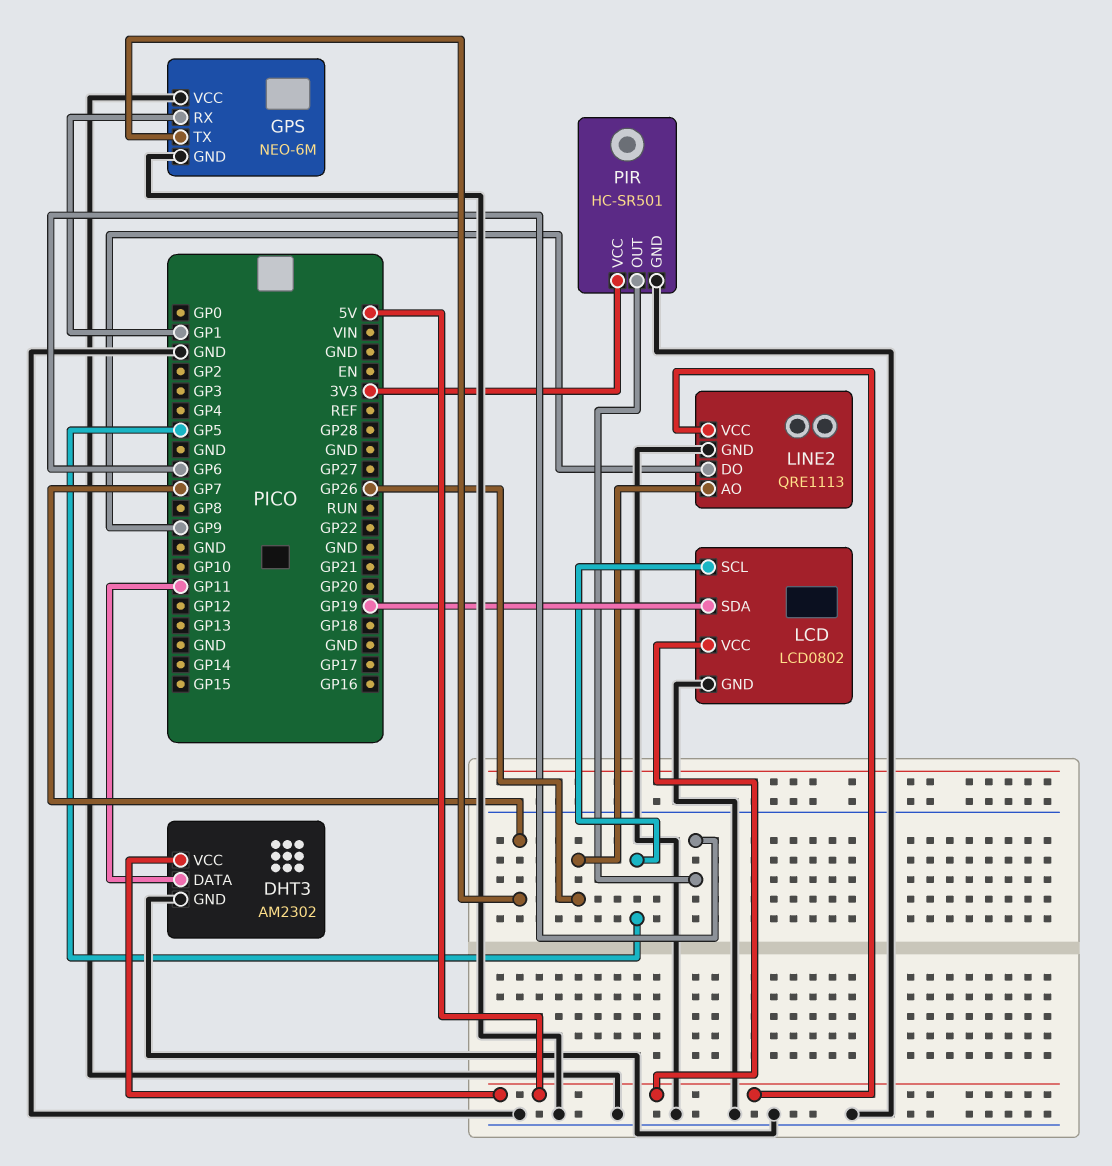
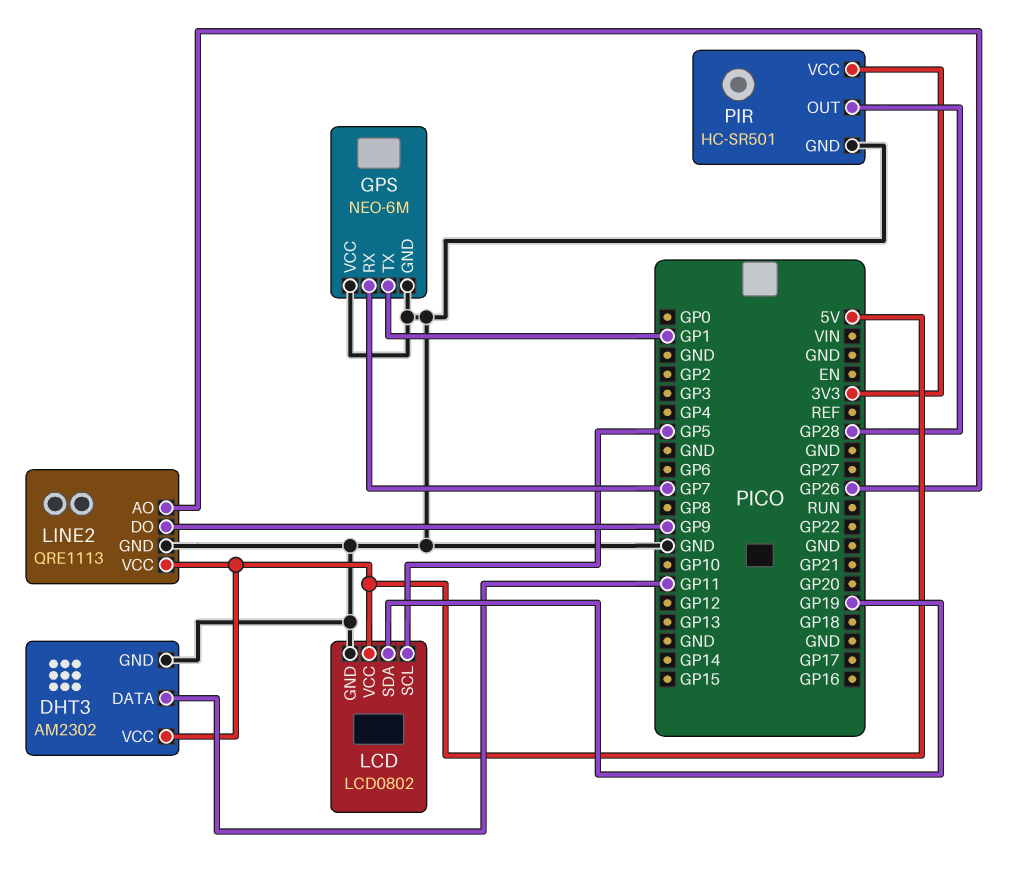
GPS pin RX: GP1 -> GP7
GPS pin TX: GP7 -> GP1
PIR pin OUT: GP6 -> GP28

